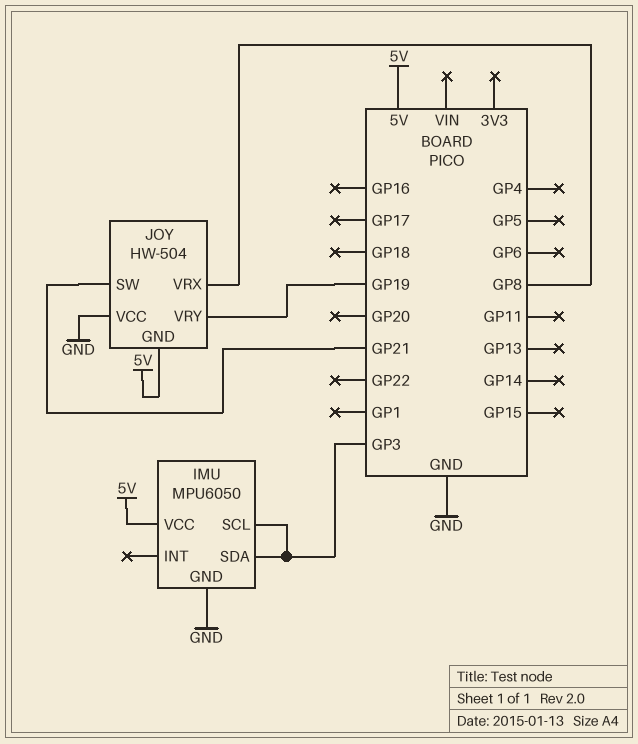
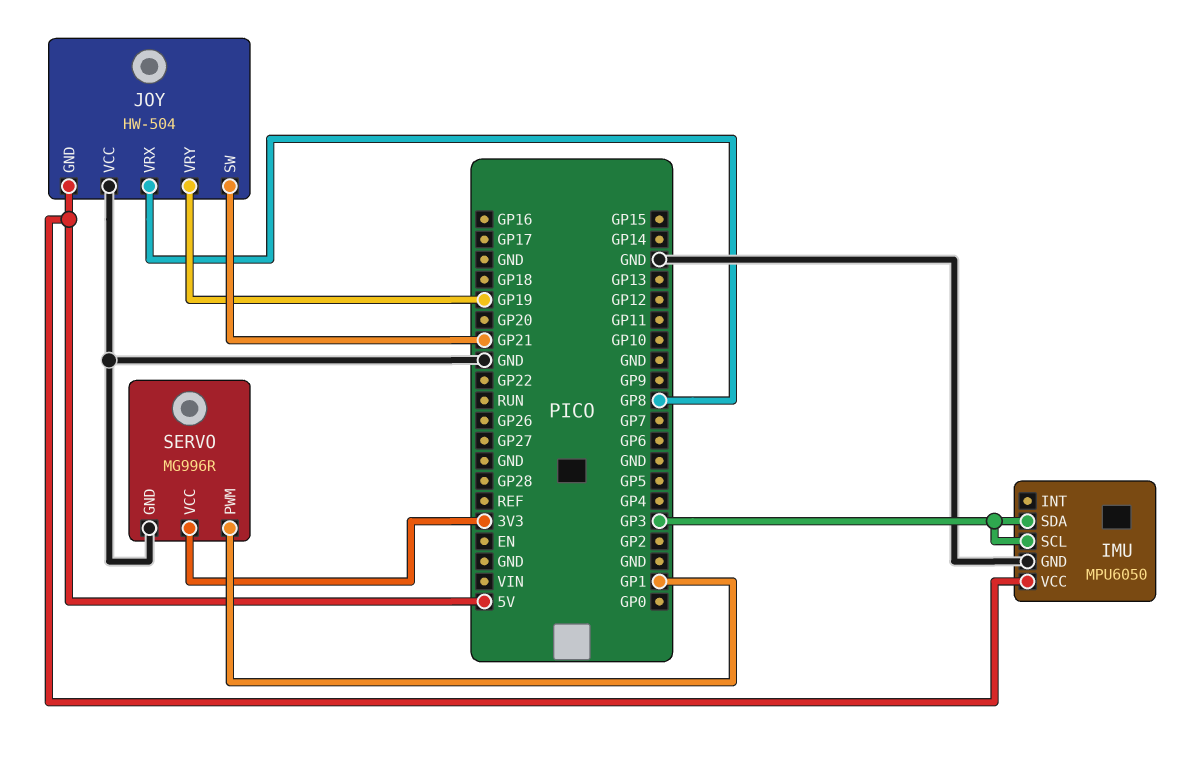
SERVO: none -> MG996R
SERVO pin GND: none -> GND
SERVO pin PWM: none -> GP1
SERVO pin VCC: none -> 3V3

